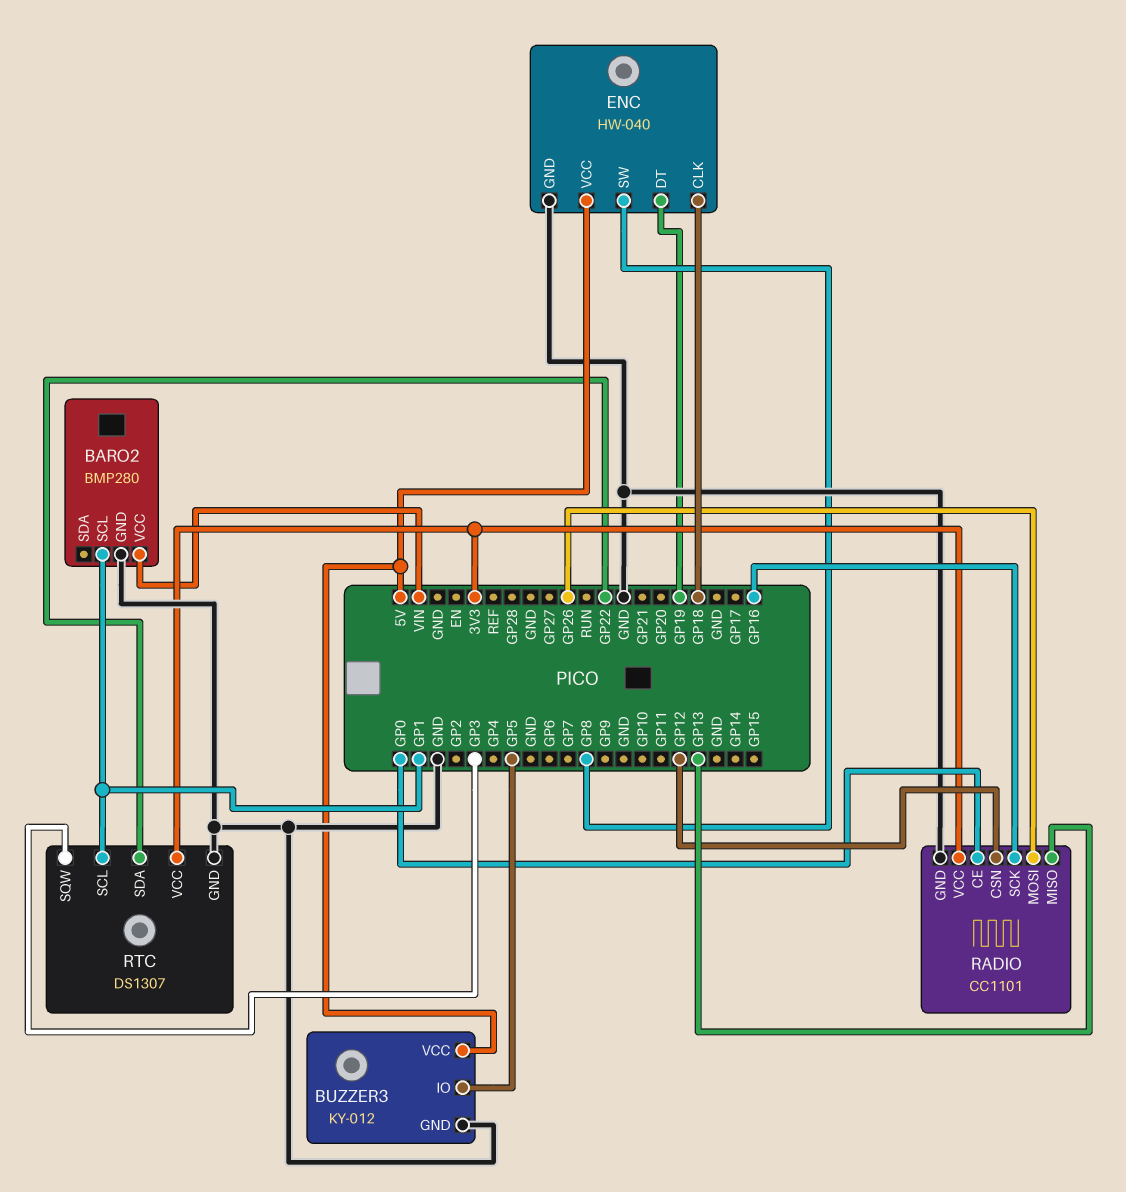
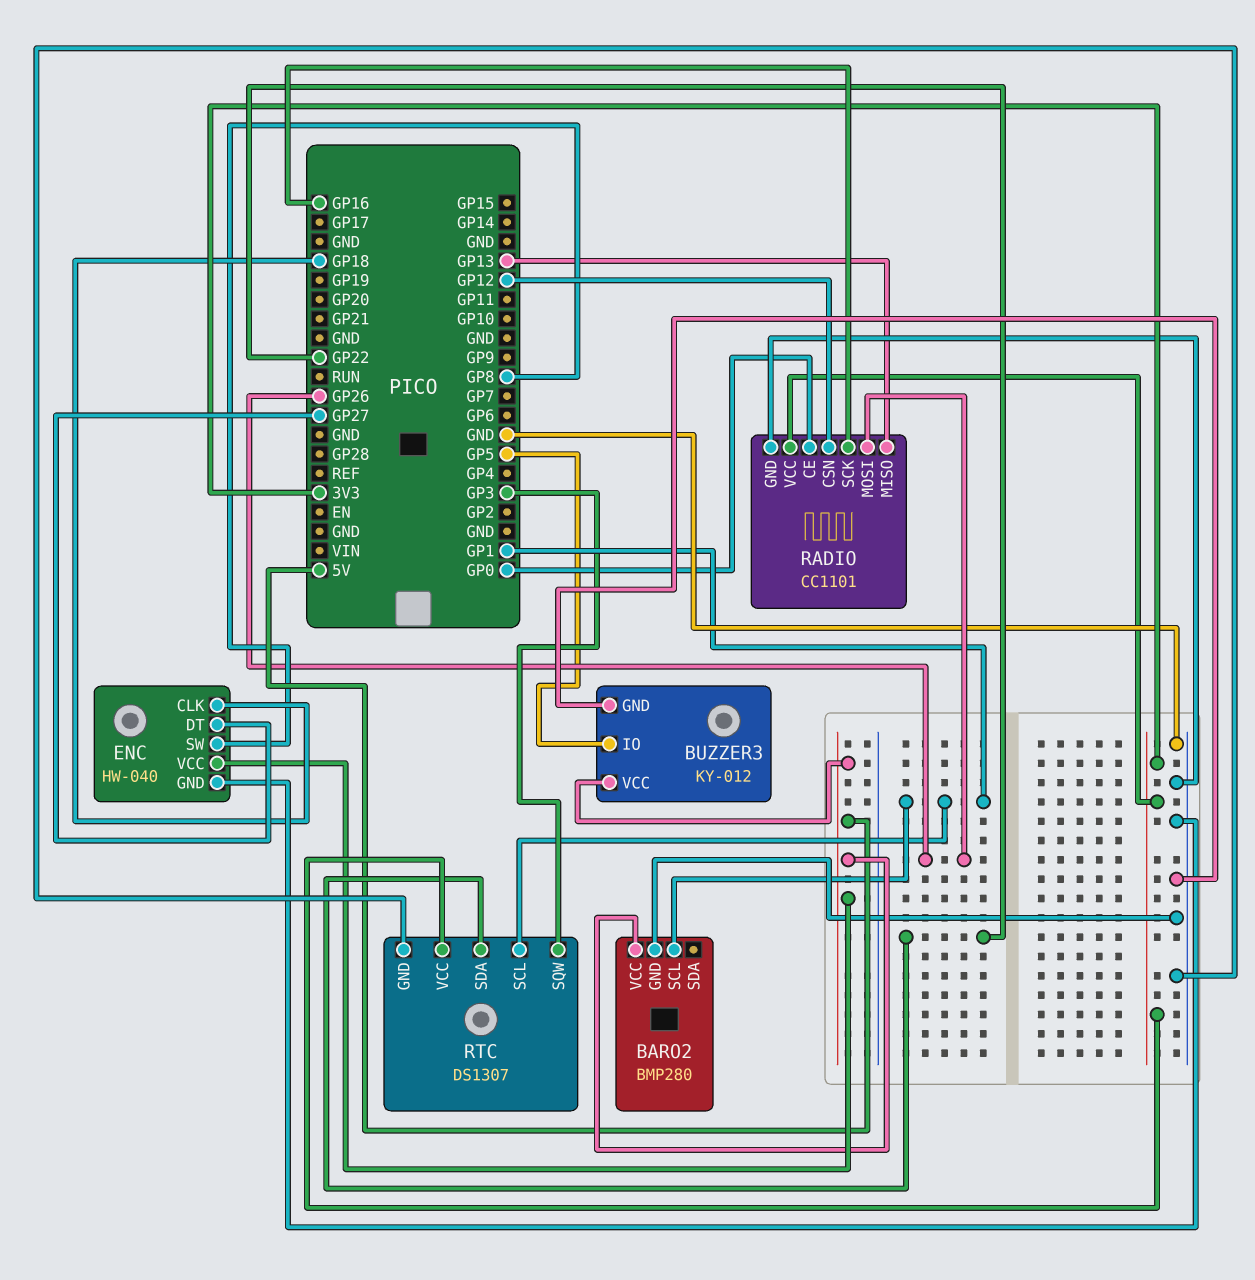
BARO2 pin VCC: VIN -> 5V
ENC pin DT: GP19 -> GP27

